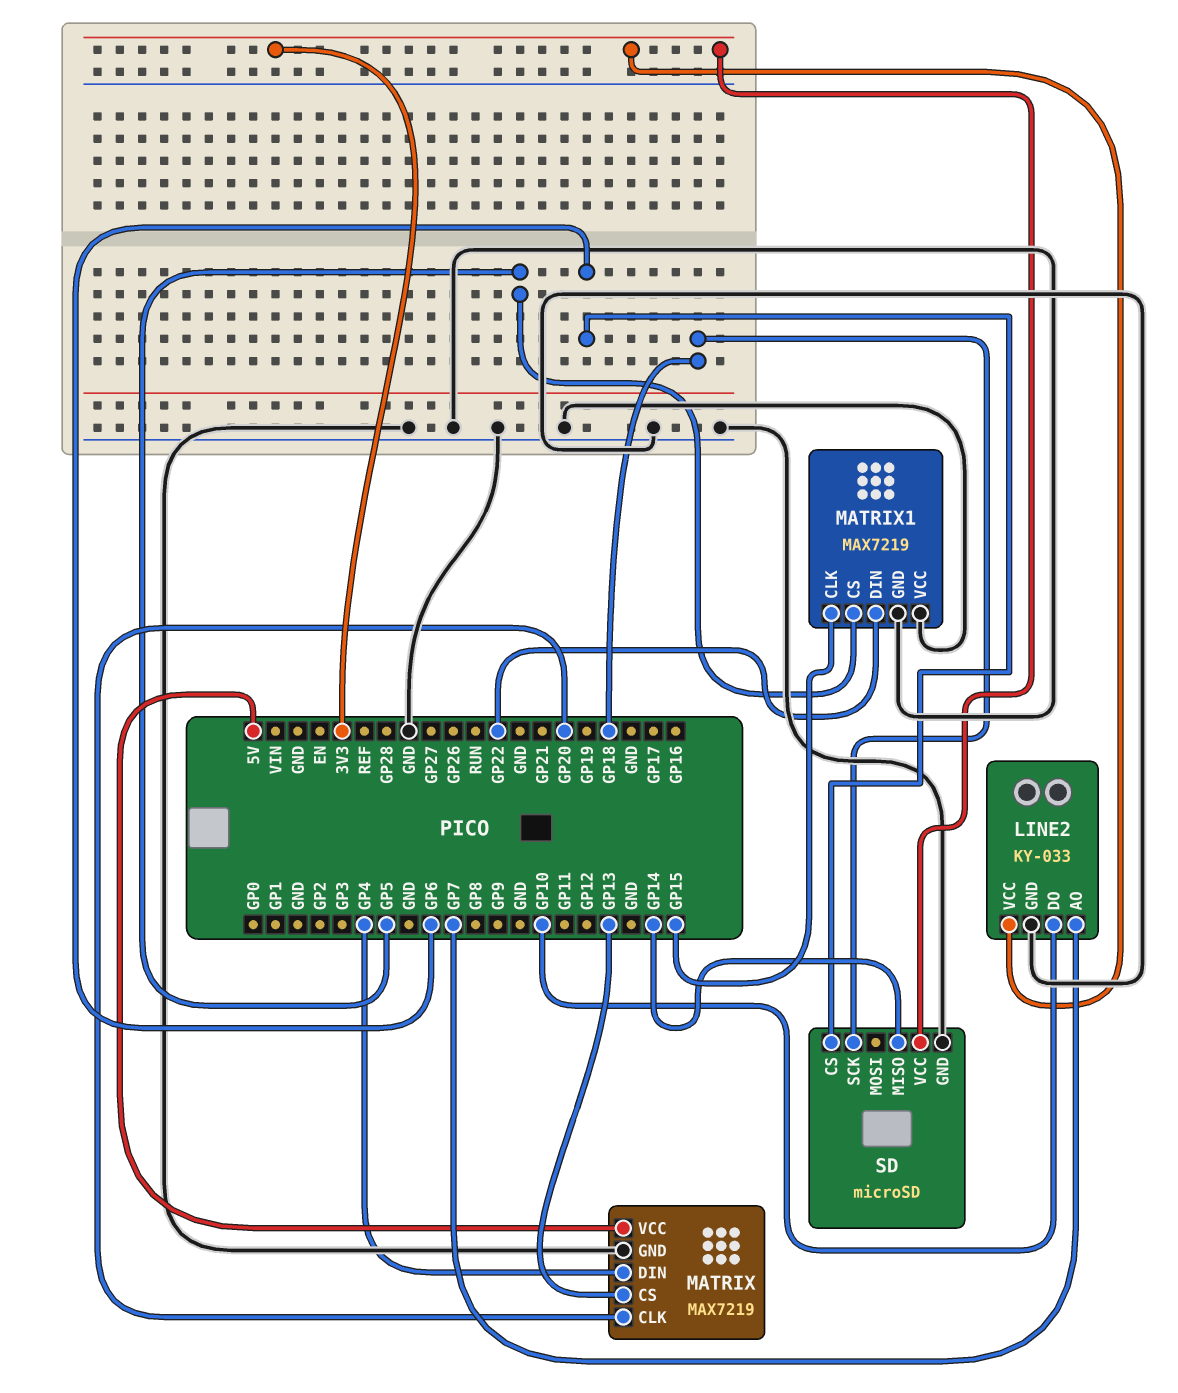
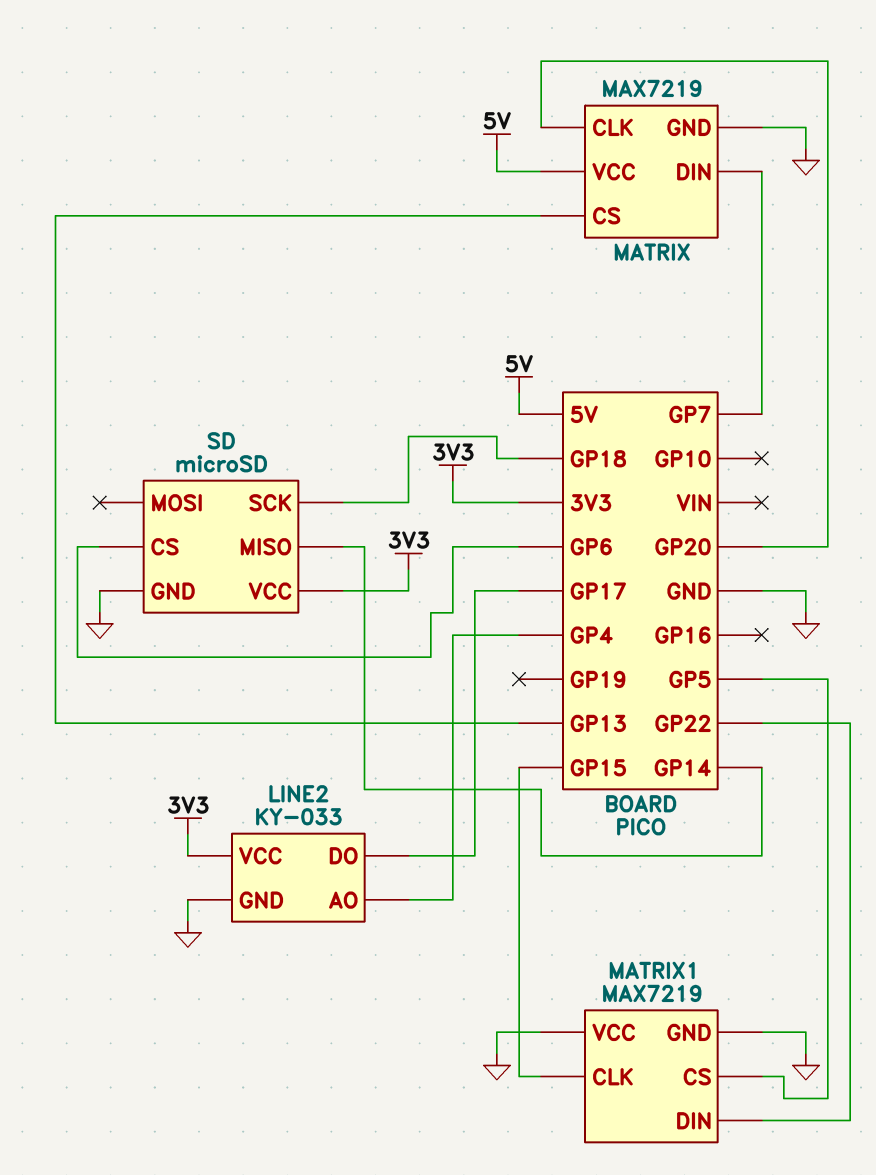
LINE2 pin AO: GP7 -> GP4
LINE2 pin DO: GP10 -> GP17
MATRIX pin DIN: GP4 -> GP7

